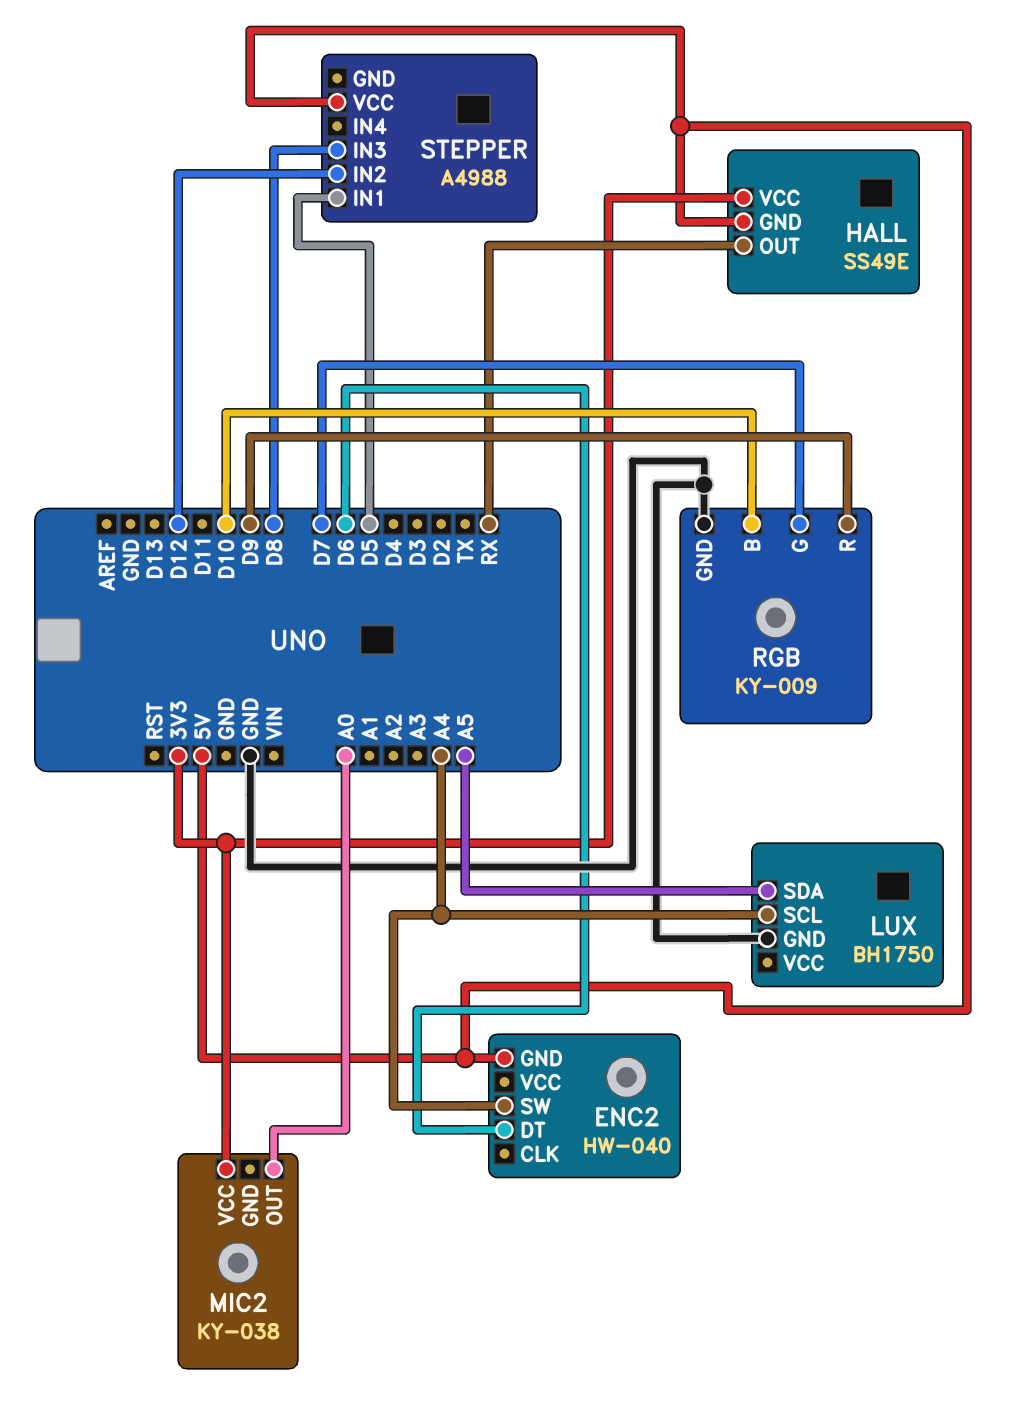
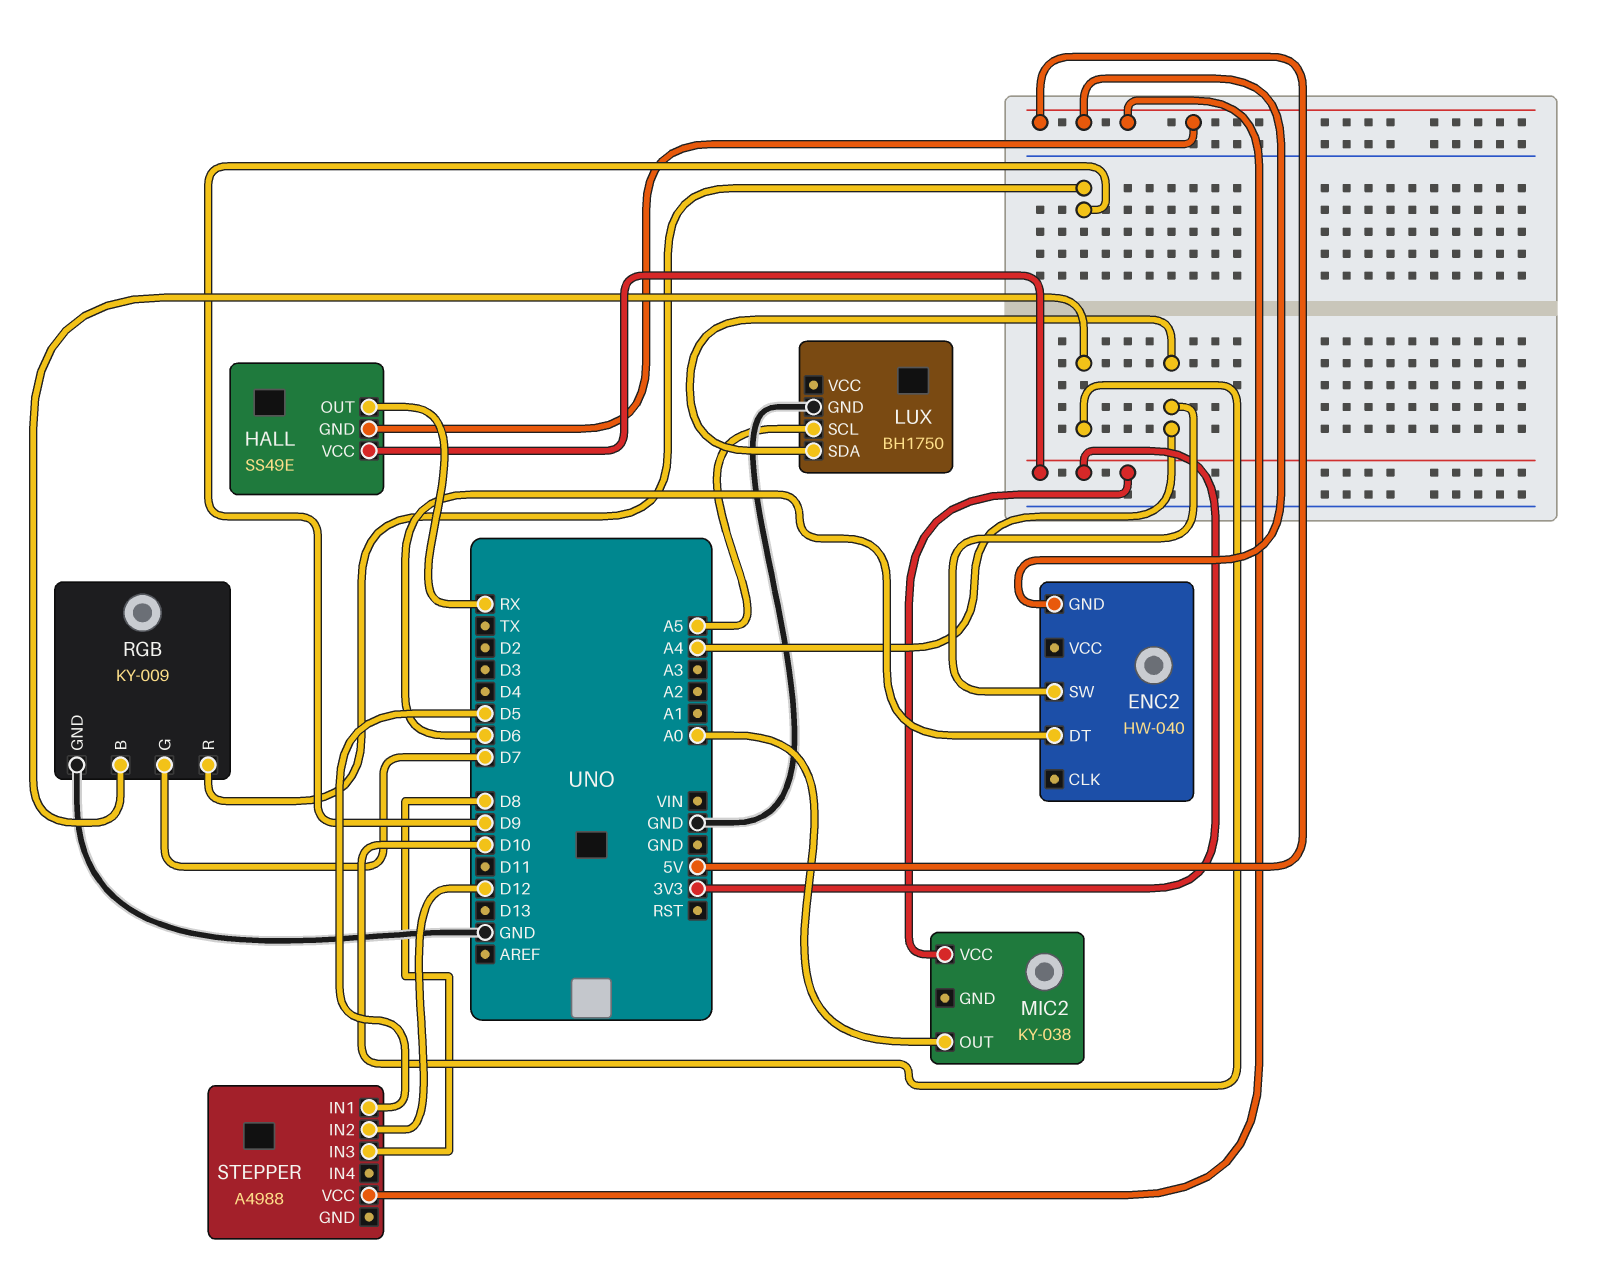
LUX pin SCL: A4 -> A5
LUX pin SDA: A5 -> A4

